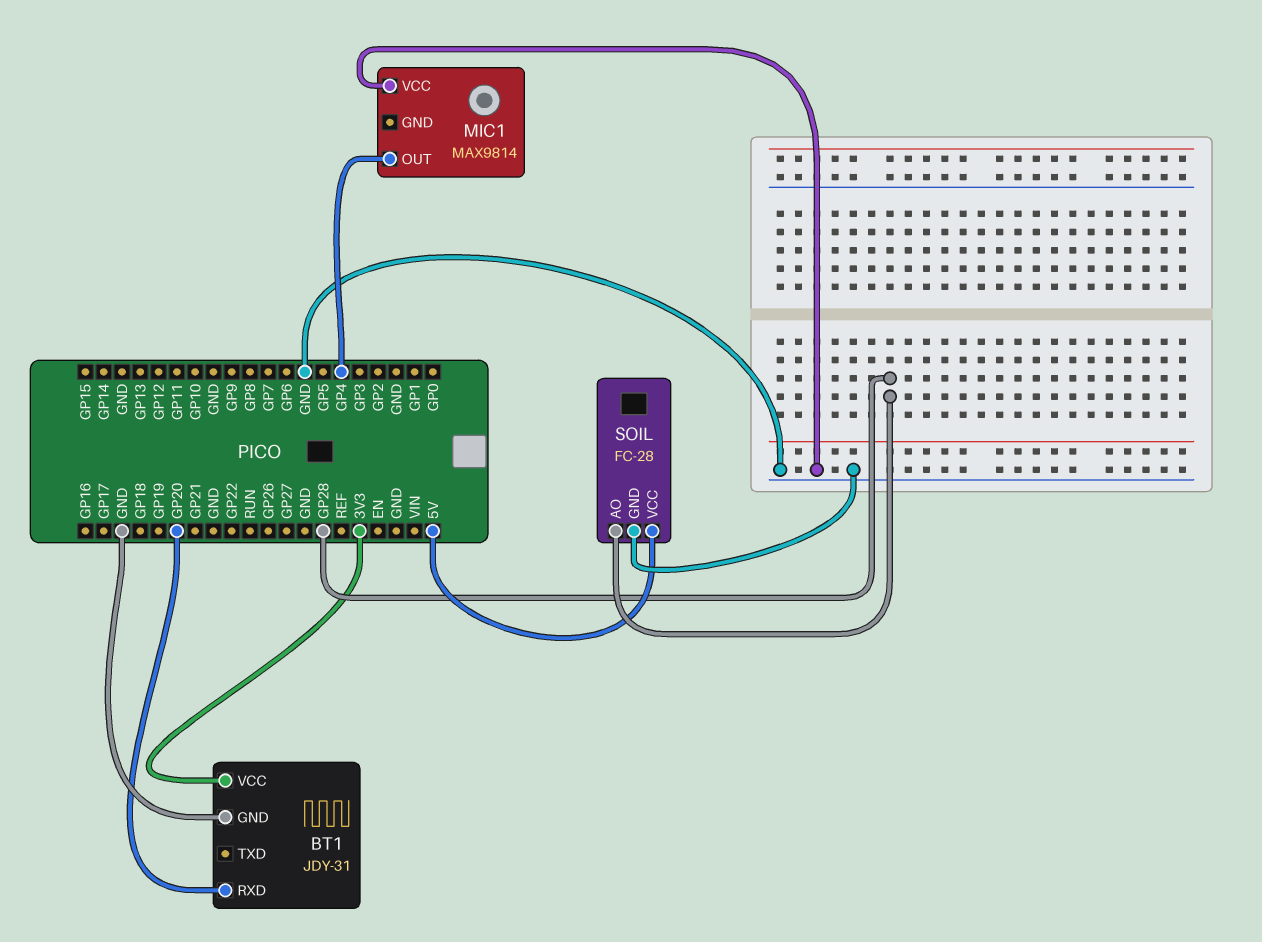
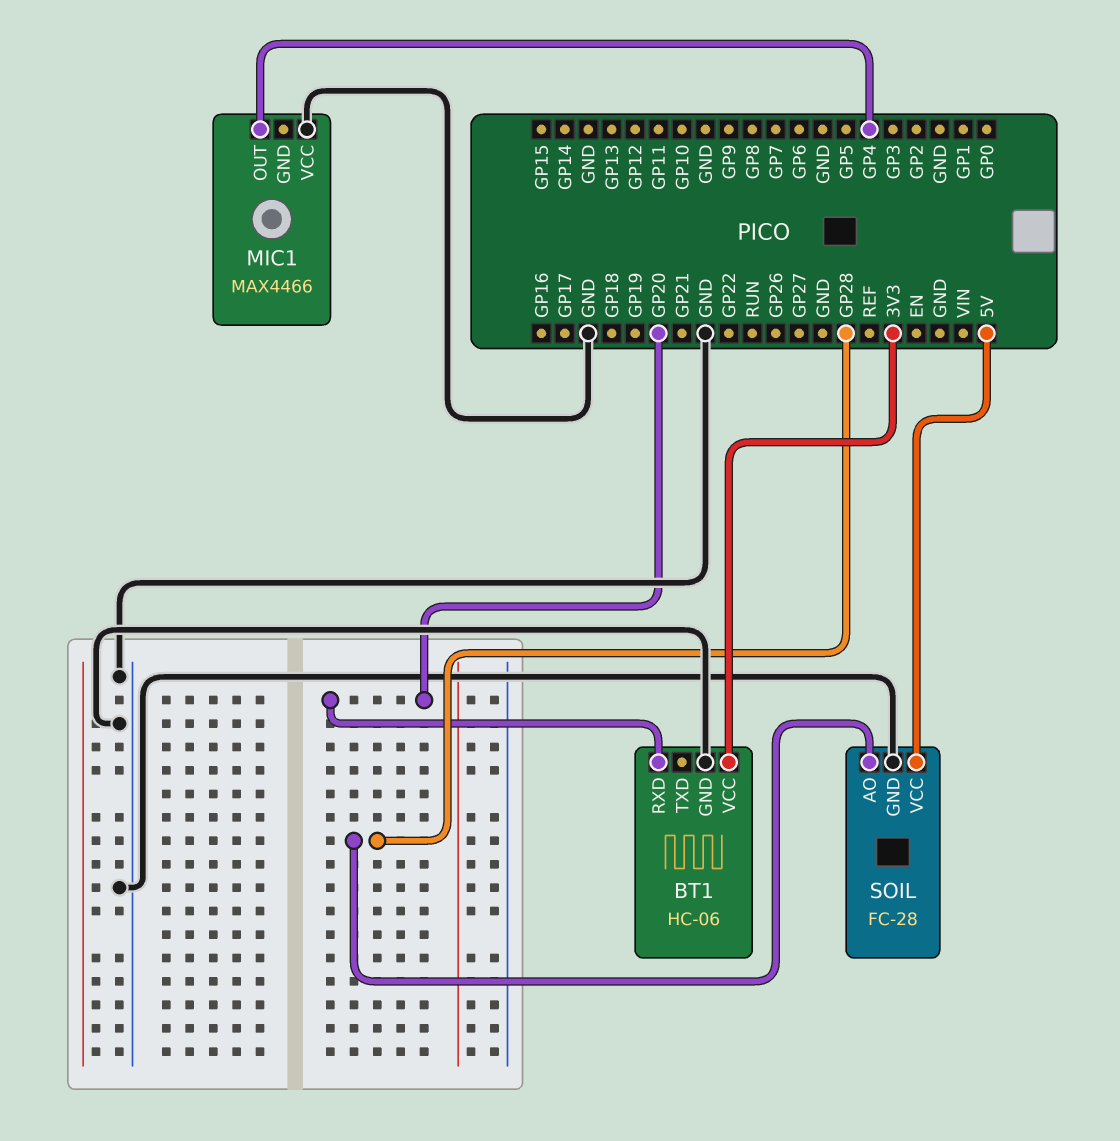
BT1: JDY-31 -> HC-06
MIC1: MAX9814 -> MAX4466

